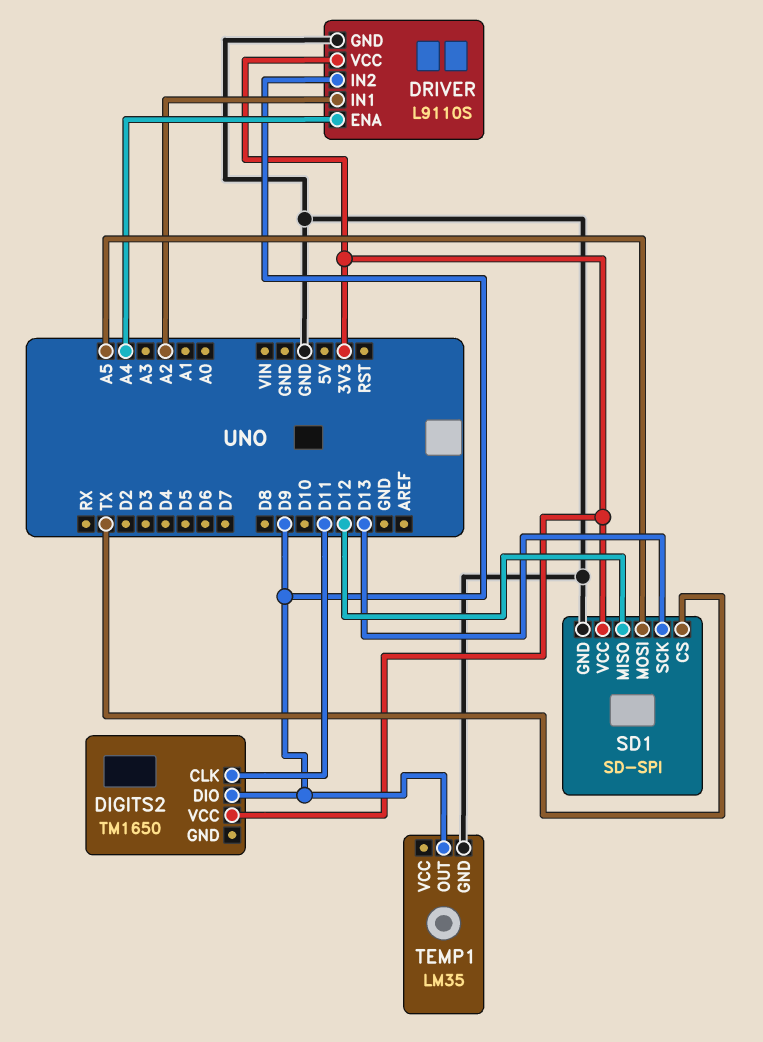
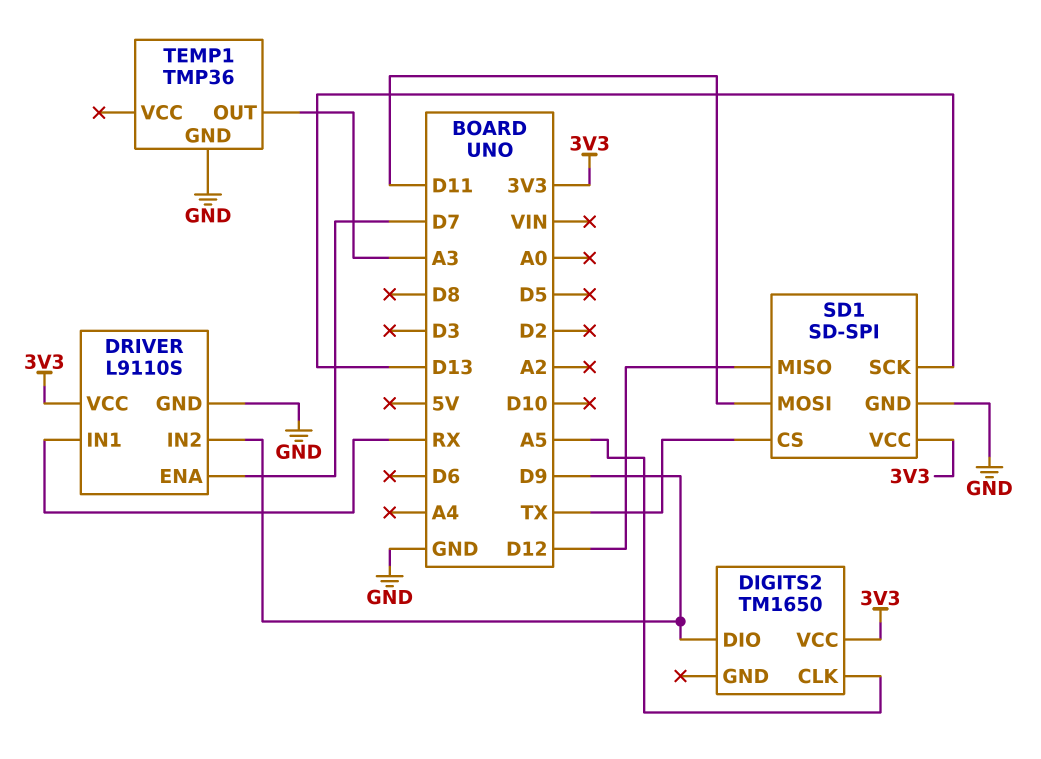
DIGITS2 pin CLK: D11 -> A5
DRIVER pin ENA: A4 -> D7
DRIVER pin IN1: A2 -> RX
SD1 pin MOSI: A5 -> D11
TEMP1: LM35 -> TMP36
TEMP1 pin OUT: D9 -> A3

